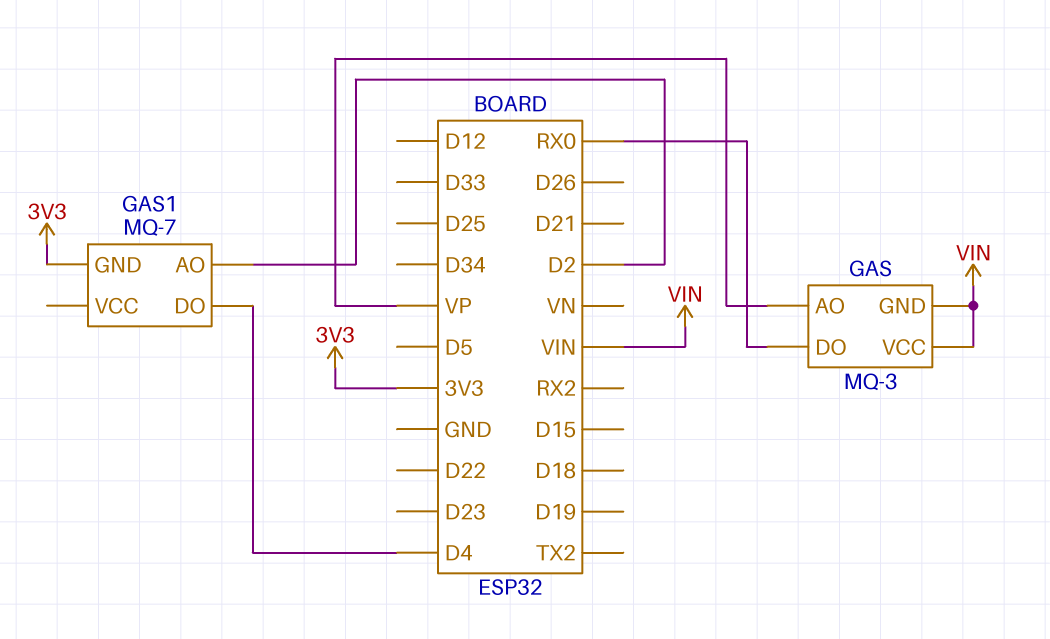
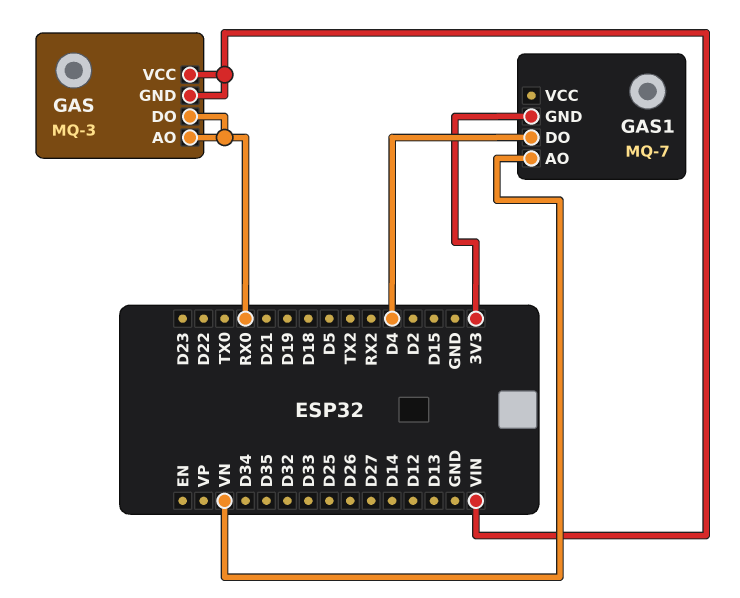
GAS pin AO: VP -> RX0
GAS1 pin AO: D2 -> VN

